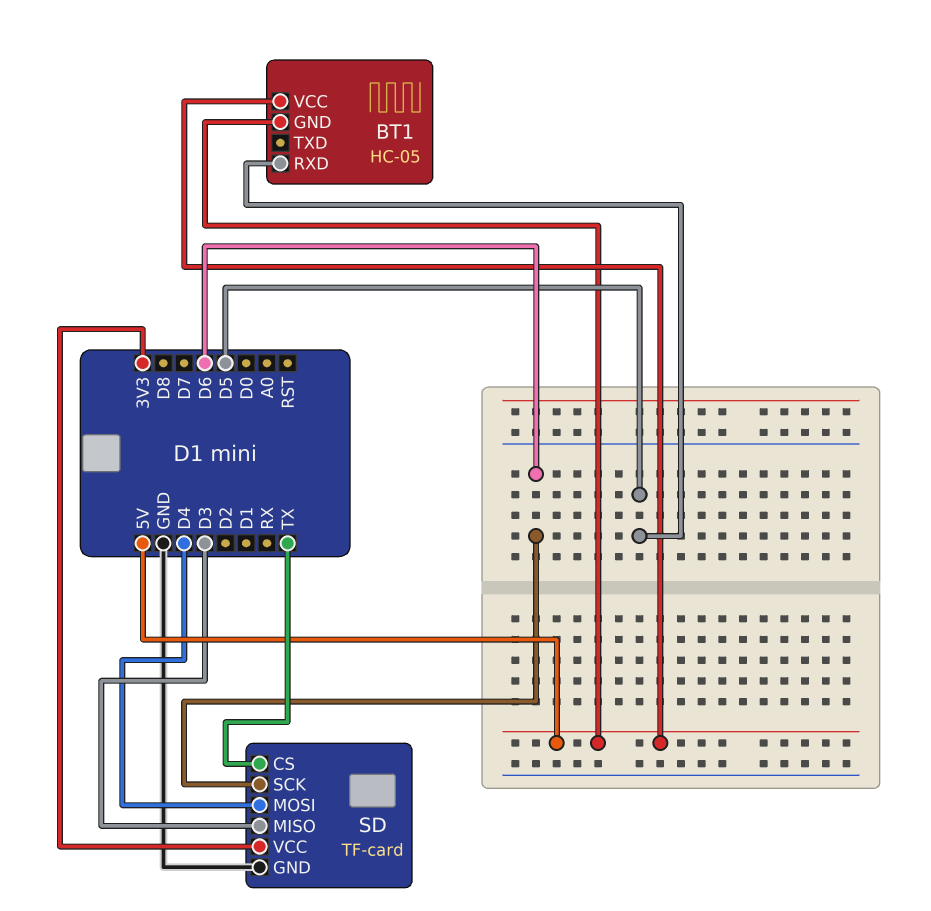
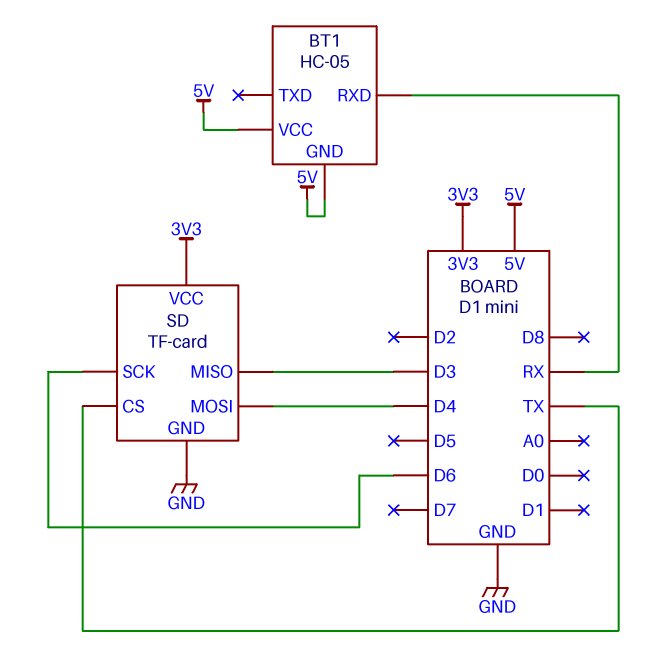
BT1 pin RXD: D5 -> RX

